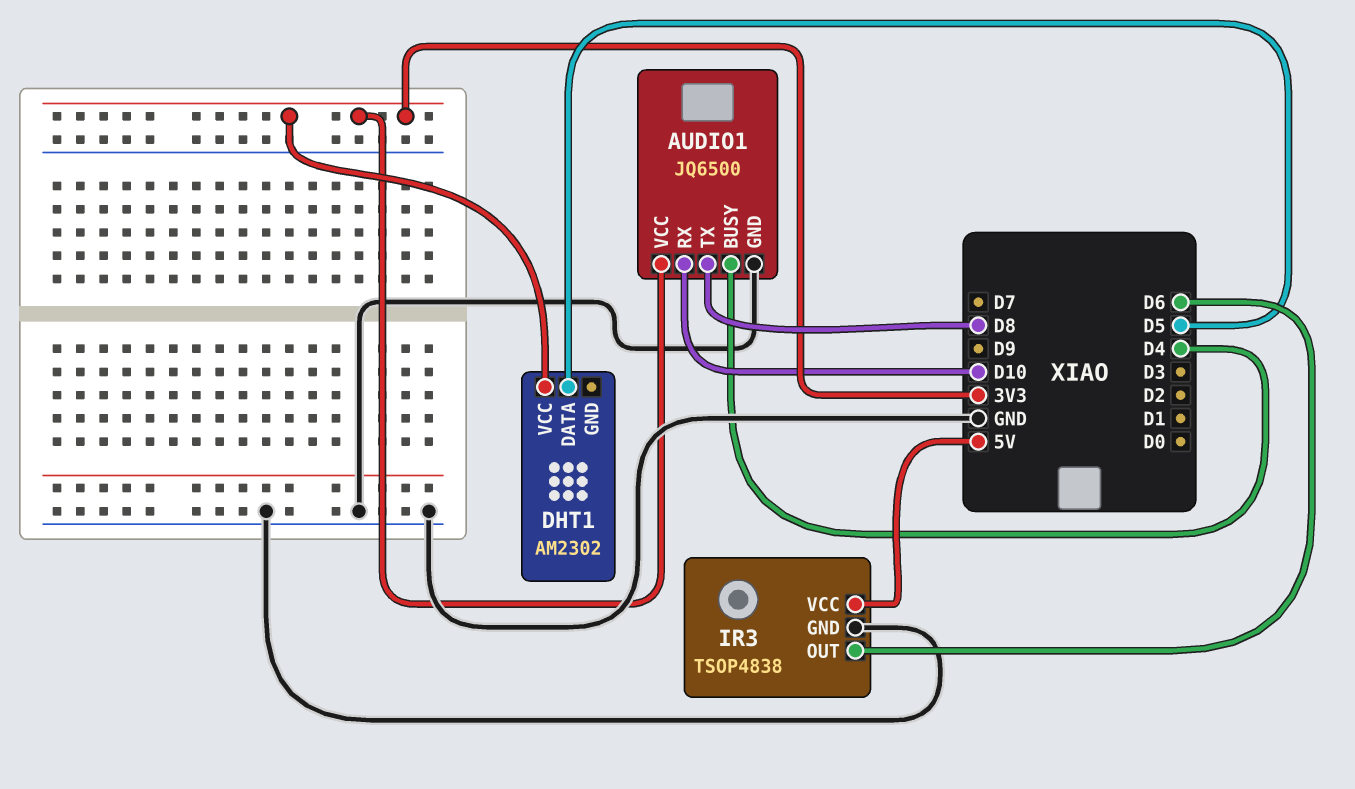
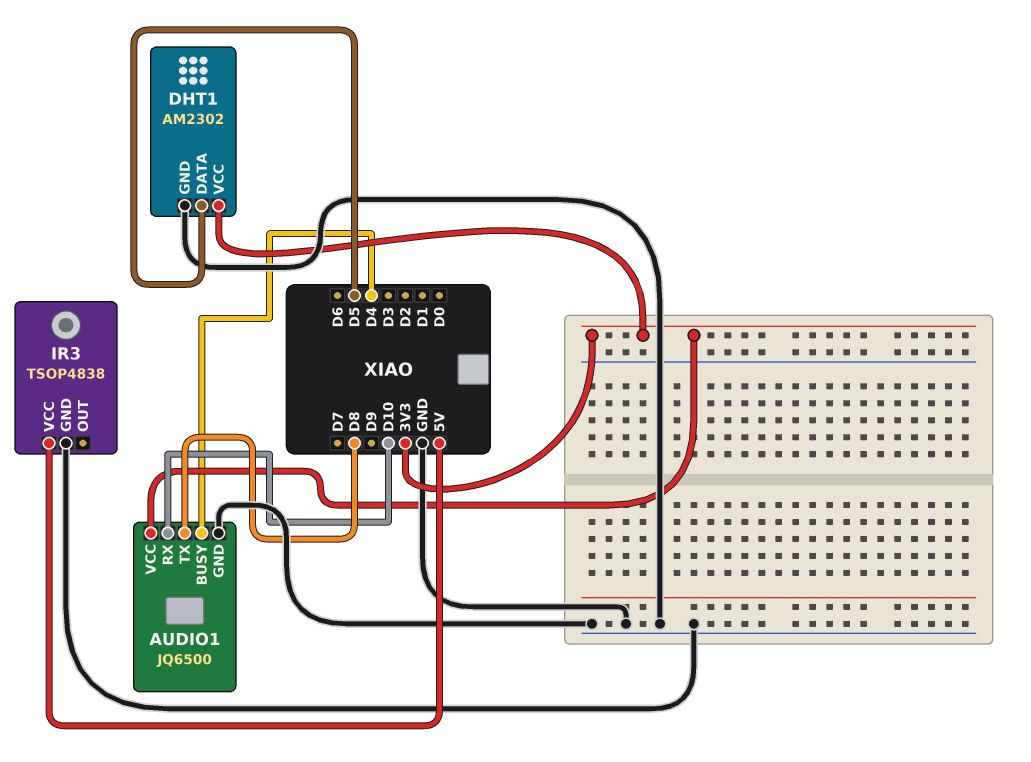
DHT1 pin GND: none -> GND
IR3 pin OUT: D6 -> none

